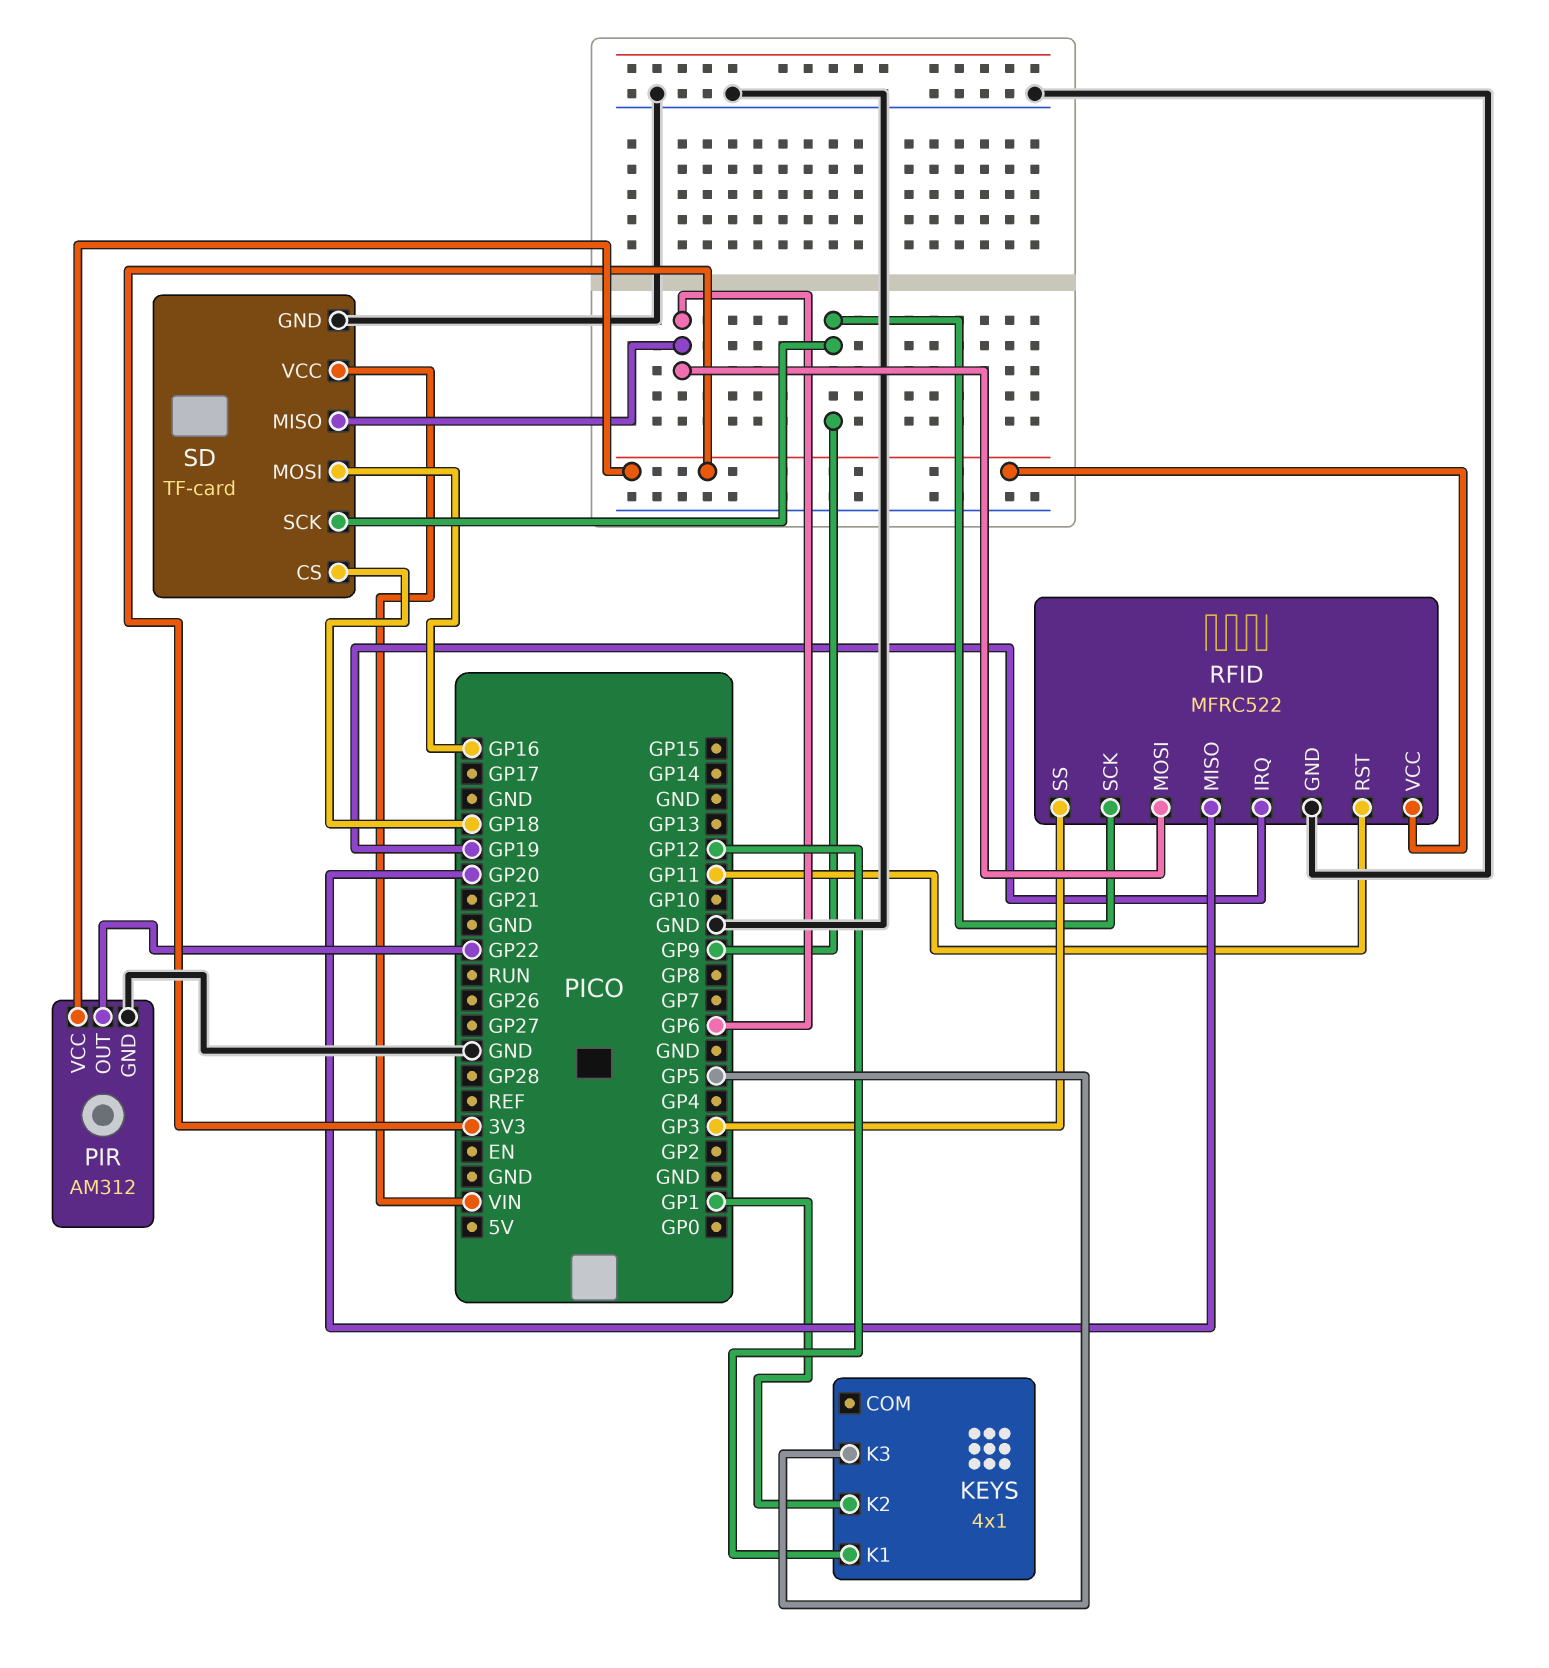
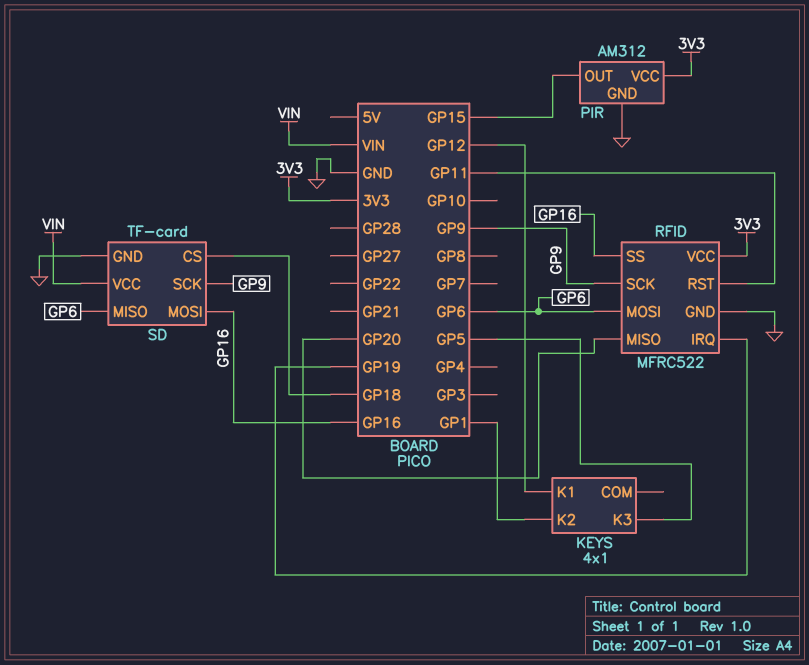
PIR pin OUT: GP22 -> GP15
RFID pin SS: GP3 -> GP16

